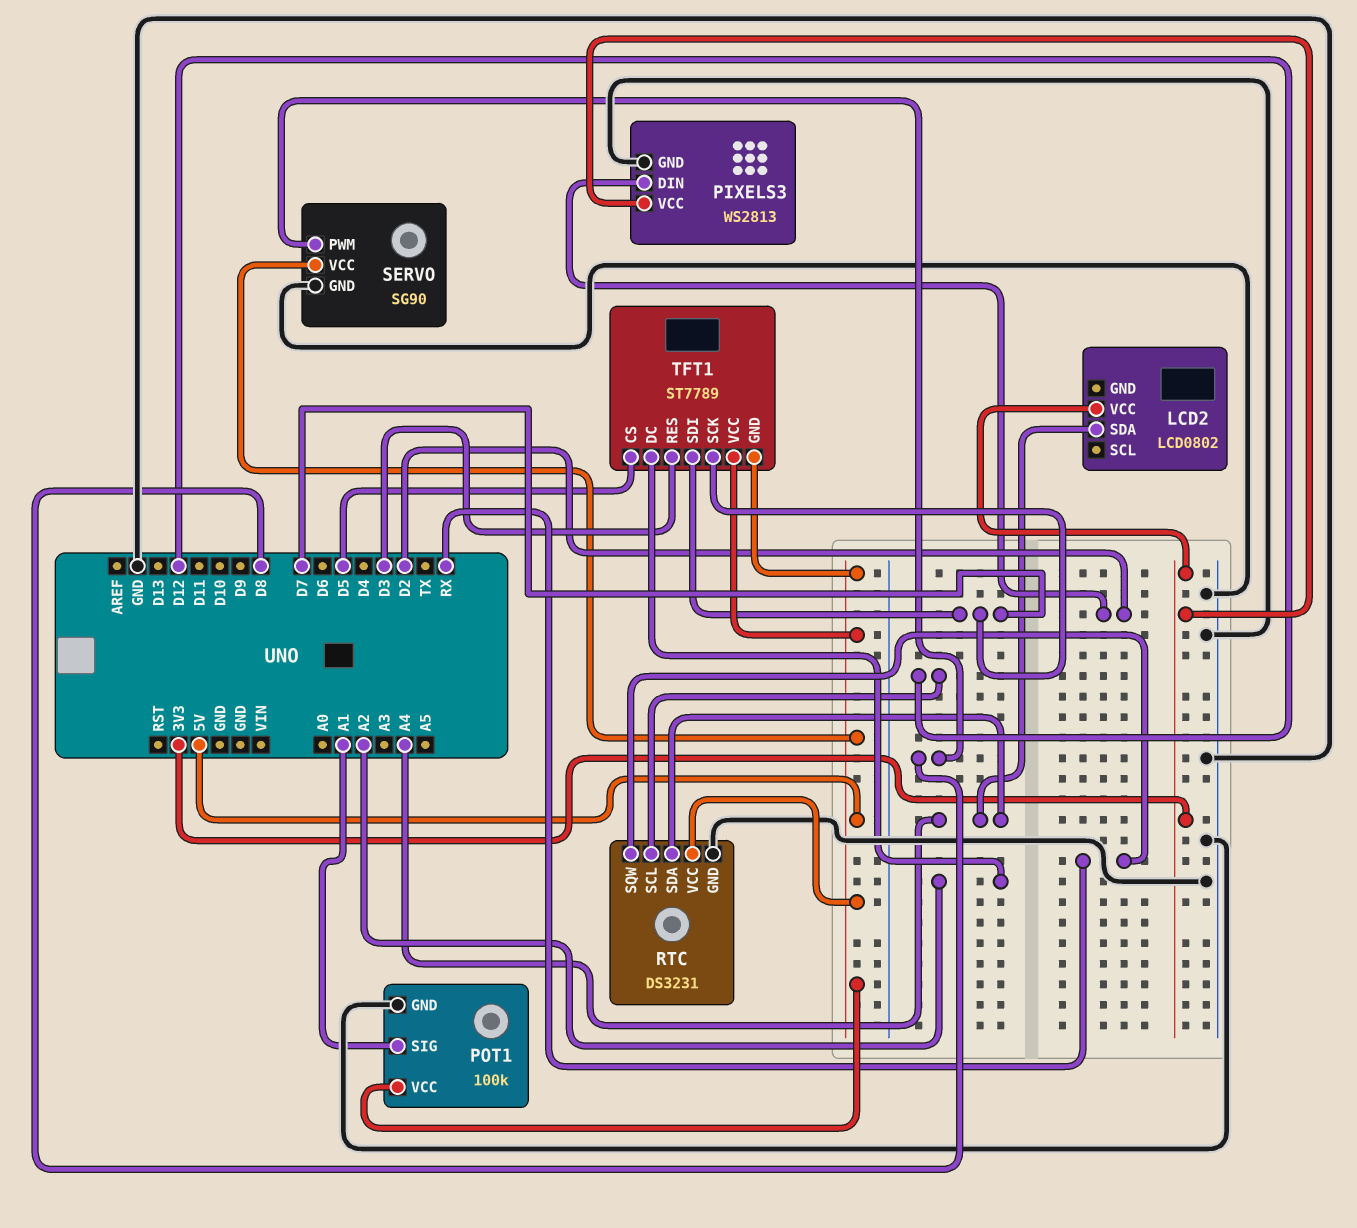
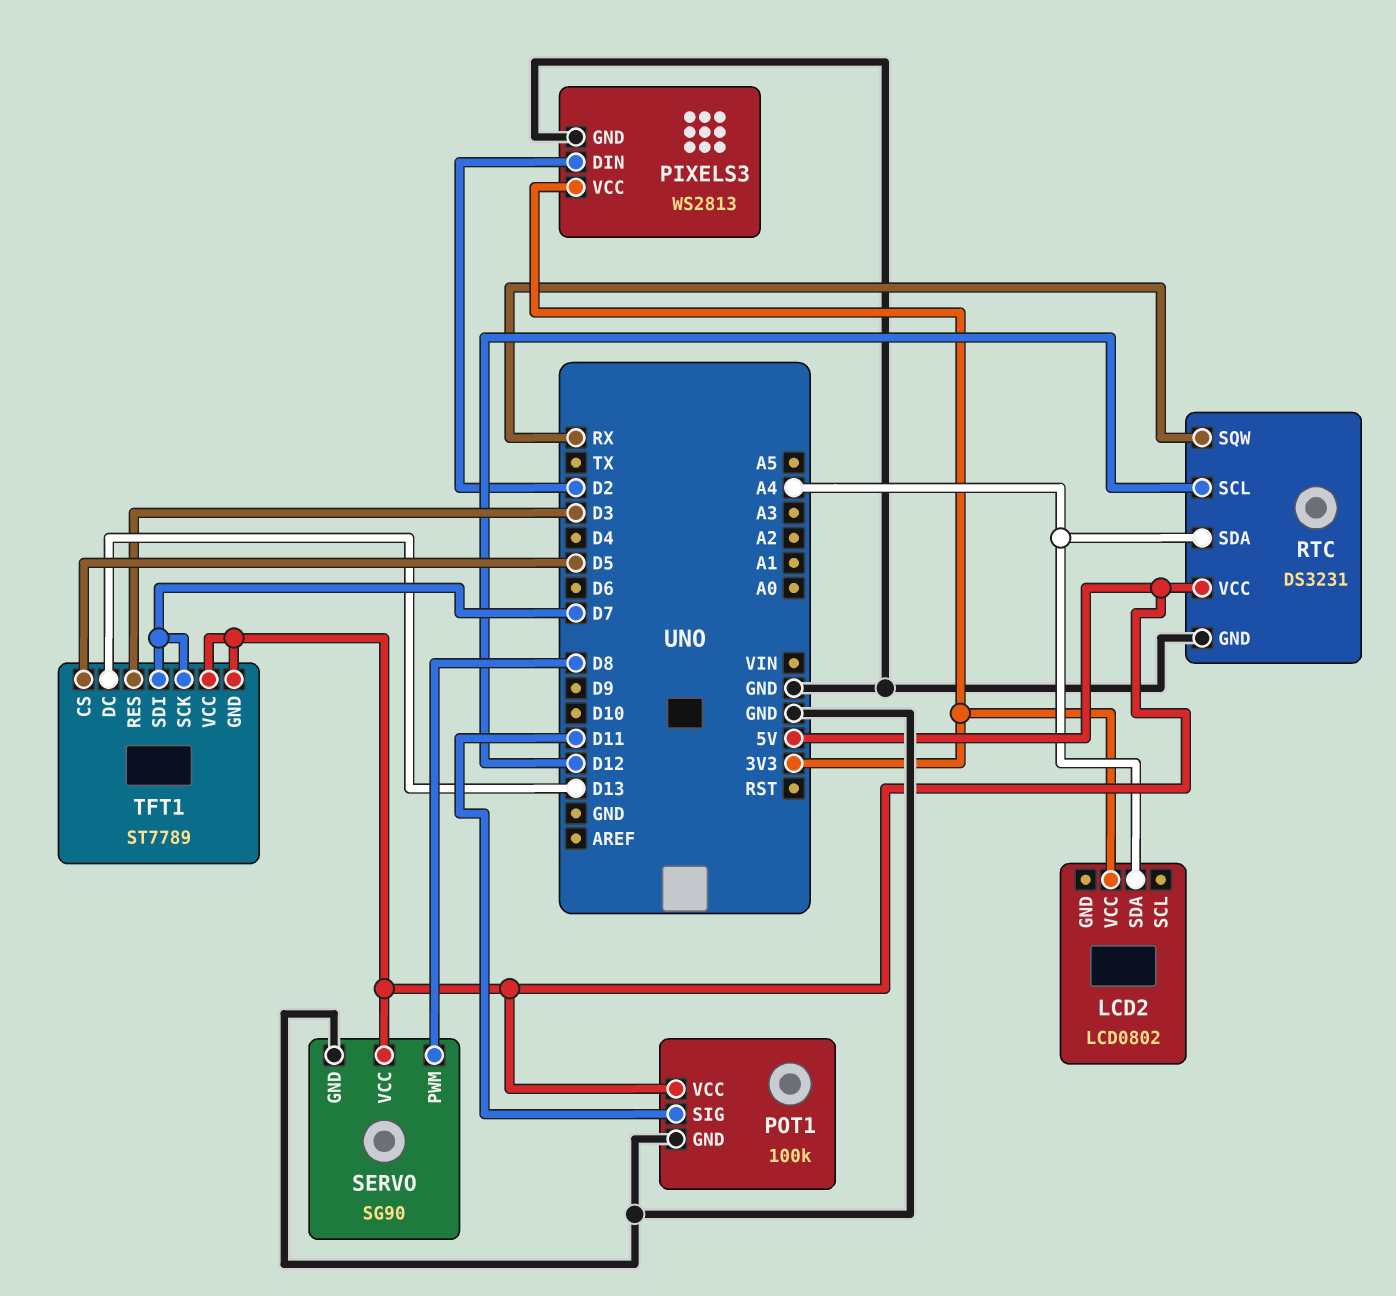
POT1 pin SIG: A1 -> D11
TFT1 pin DC: A2 -> D13

